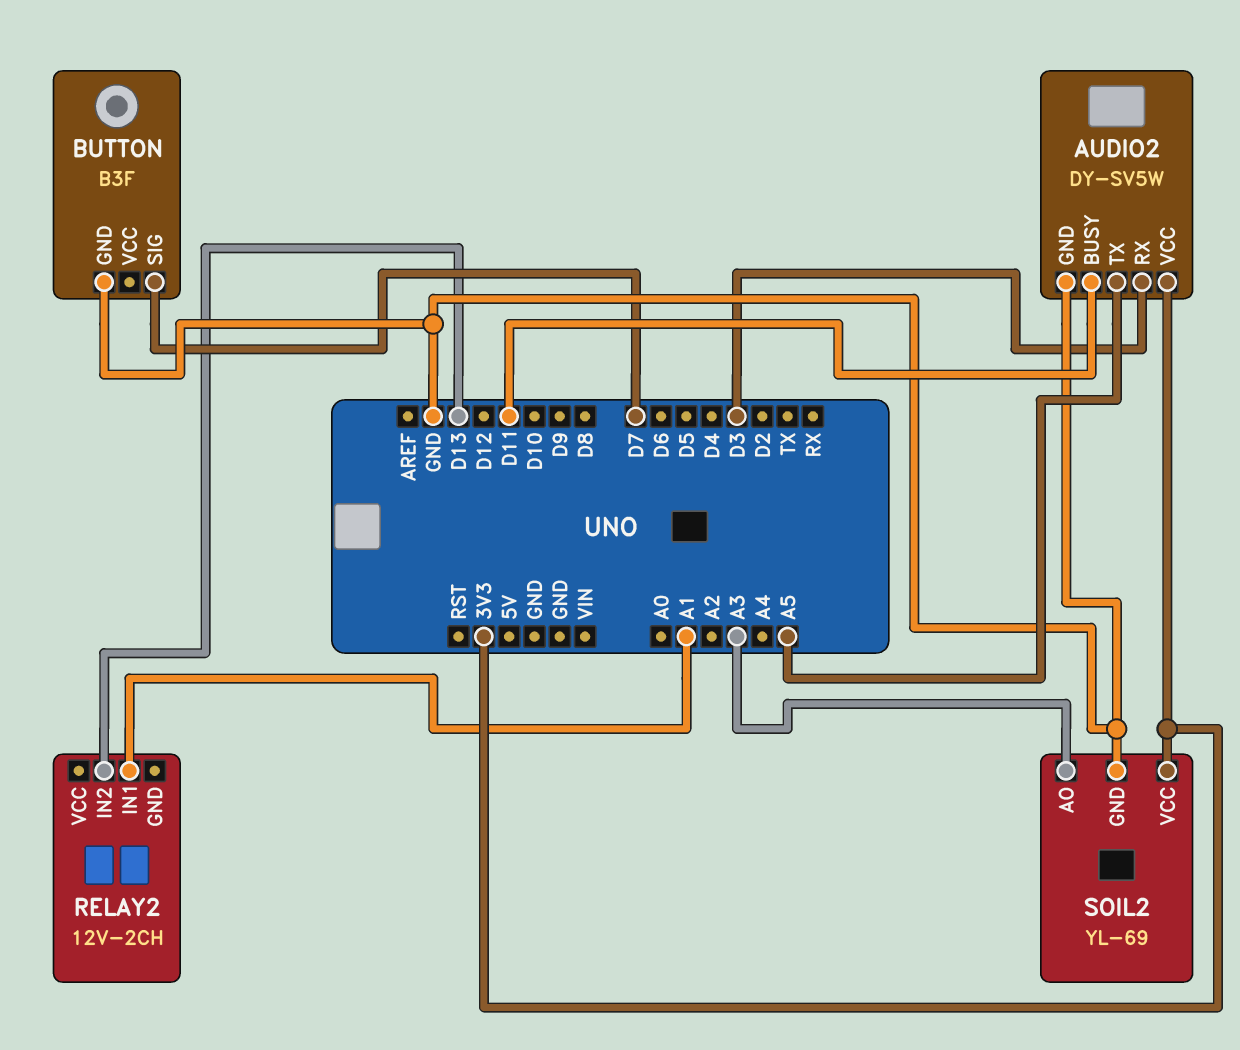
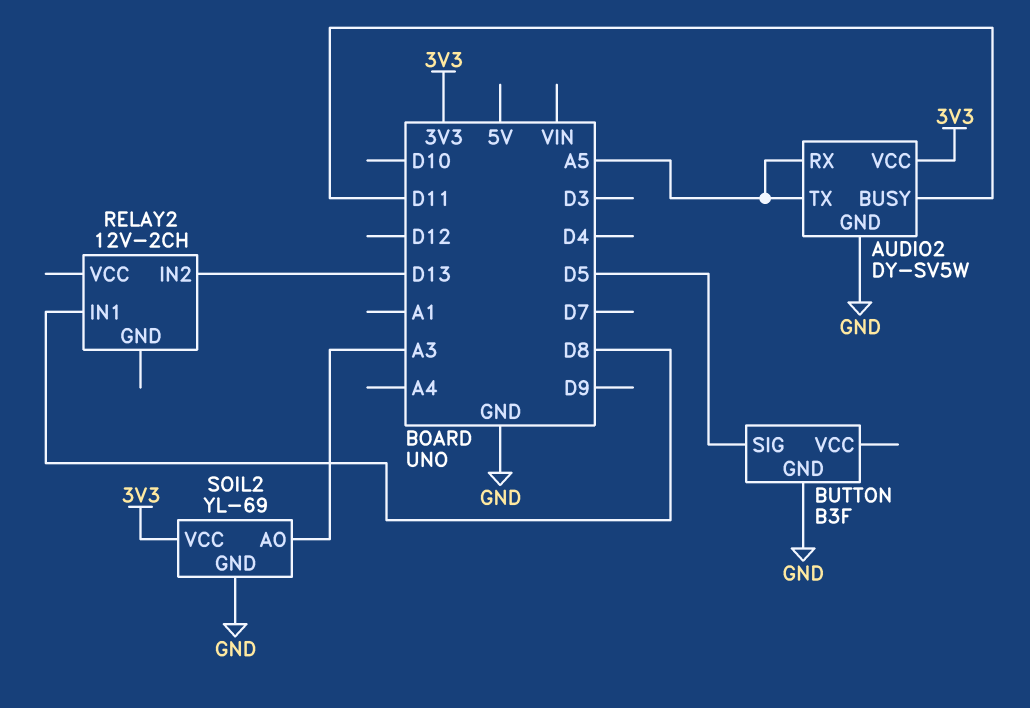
AUDIO2 pin RX: D3 -> A5
BUTTON pin SIG: D7 -> D5
RELAY2 pin IN1: A1 -> D8

